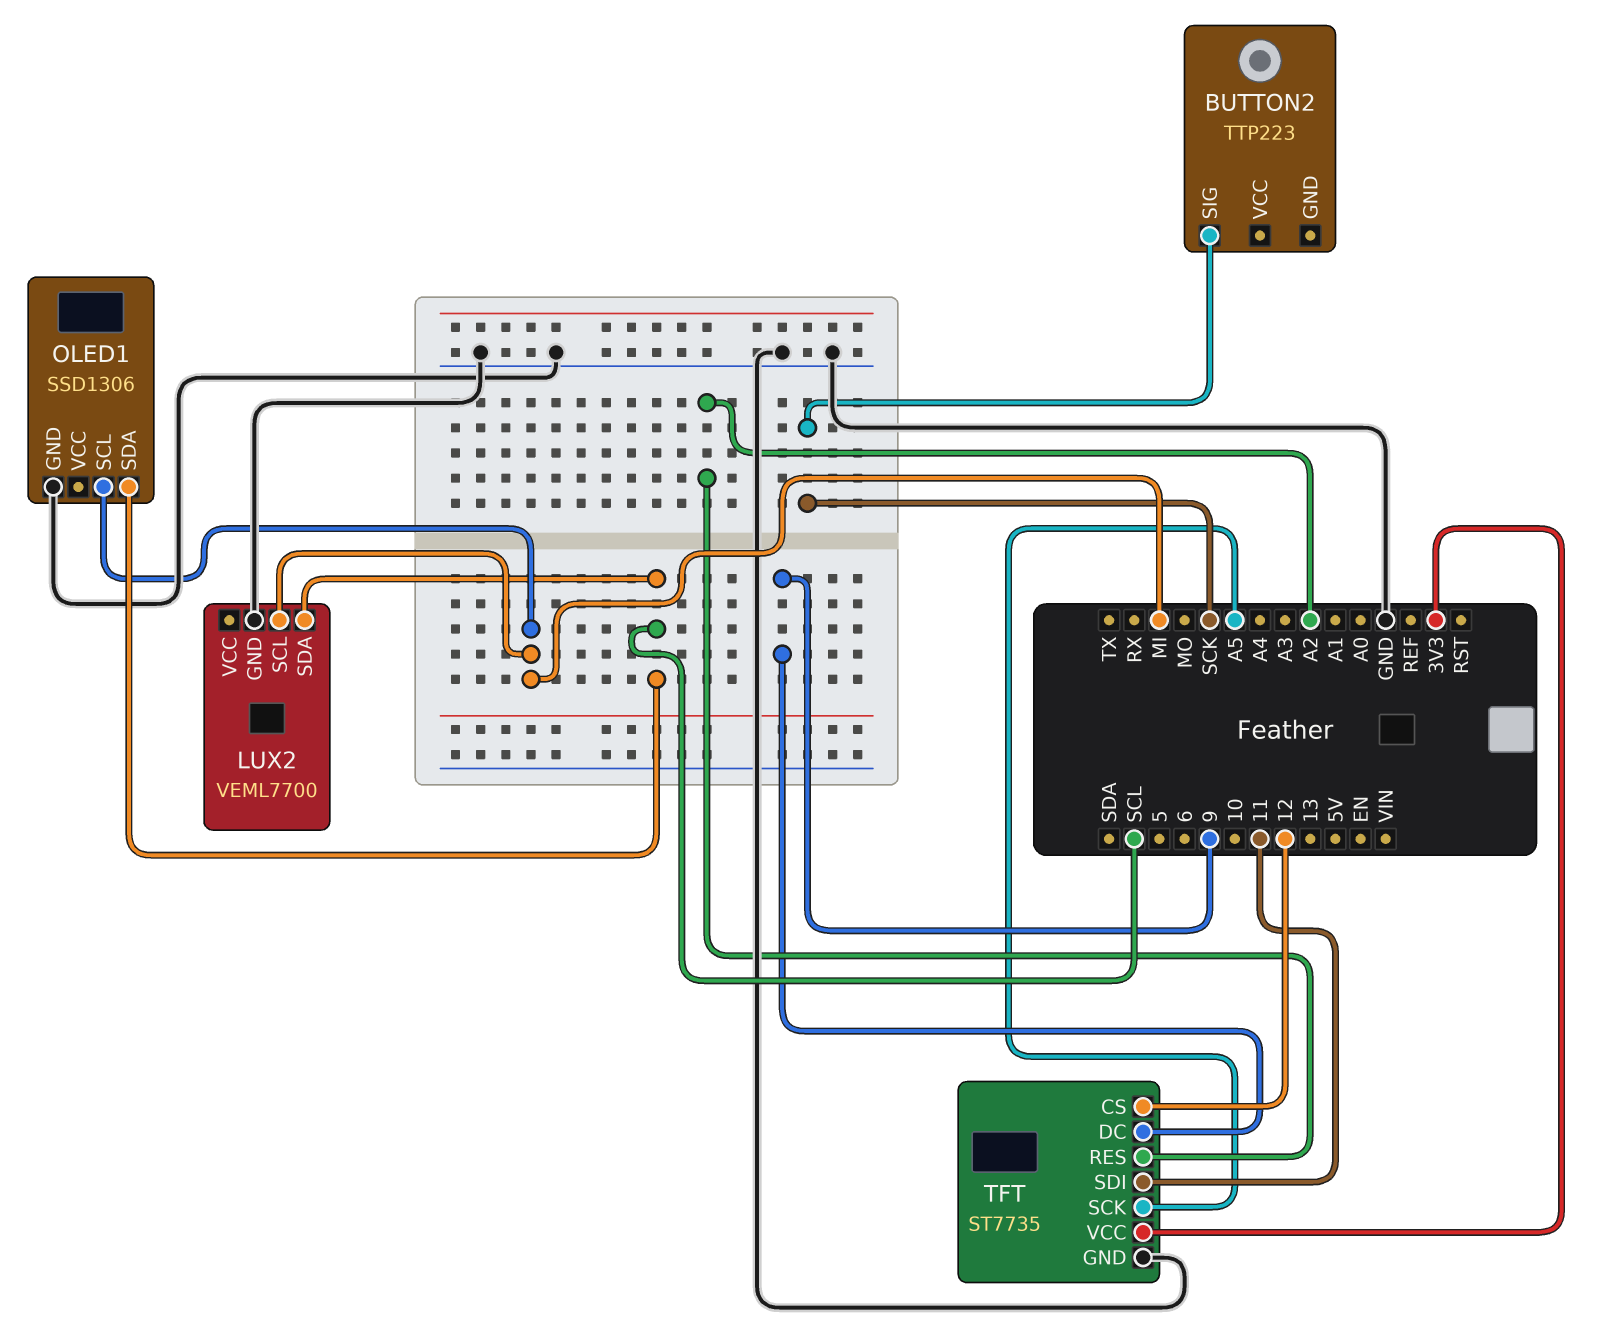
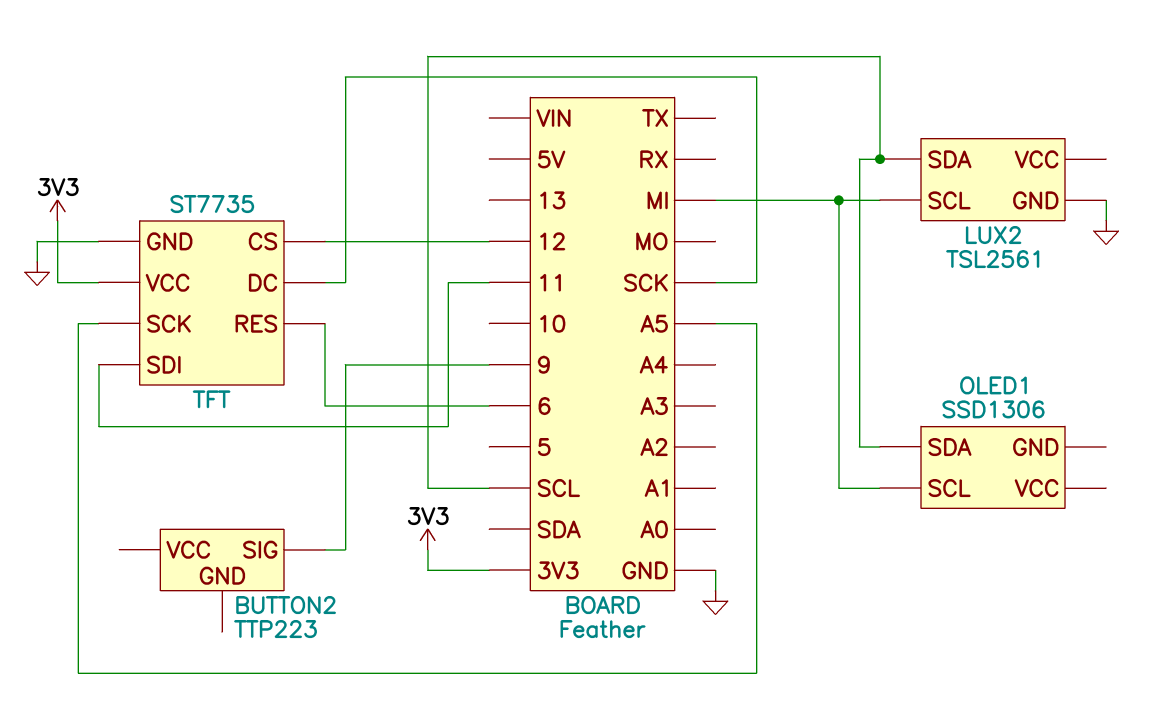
BUTTON2 pin SIG: SCK -> 9
LUX2: VEML7700 -> TSL2561
OLED1 pin GND: GND -> none
TFT pin DC: 9 -> SCK
TFT pin RES: A2 -> 6

